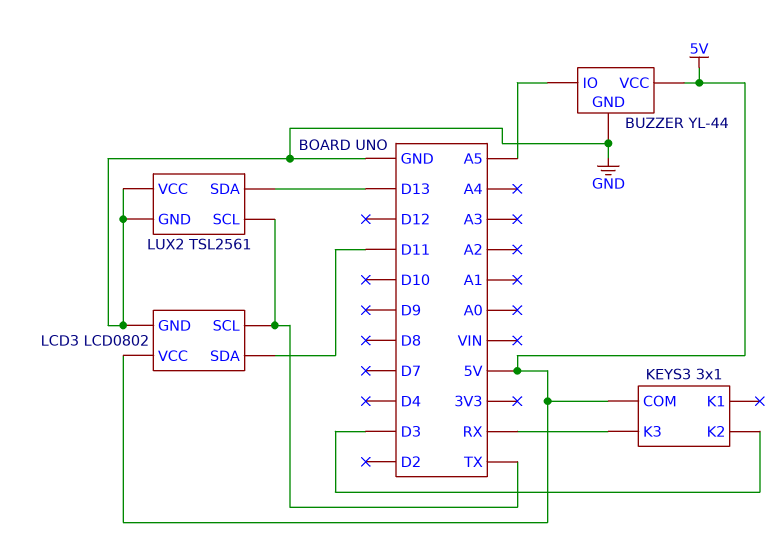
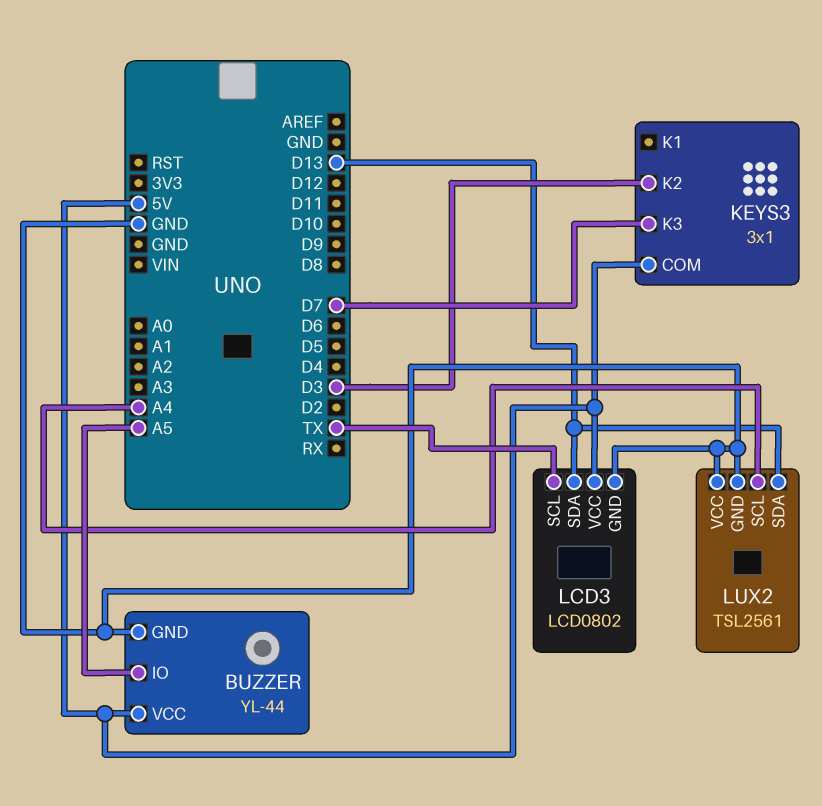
KEYS3 pin K3: RX -> D7
LCD3 pin SDA: D11 -> D13
LUX2 pin SCL: TX -> A4

